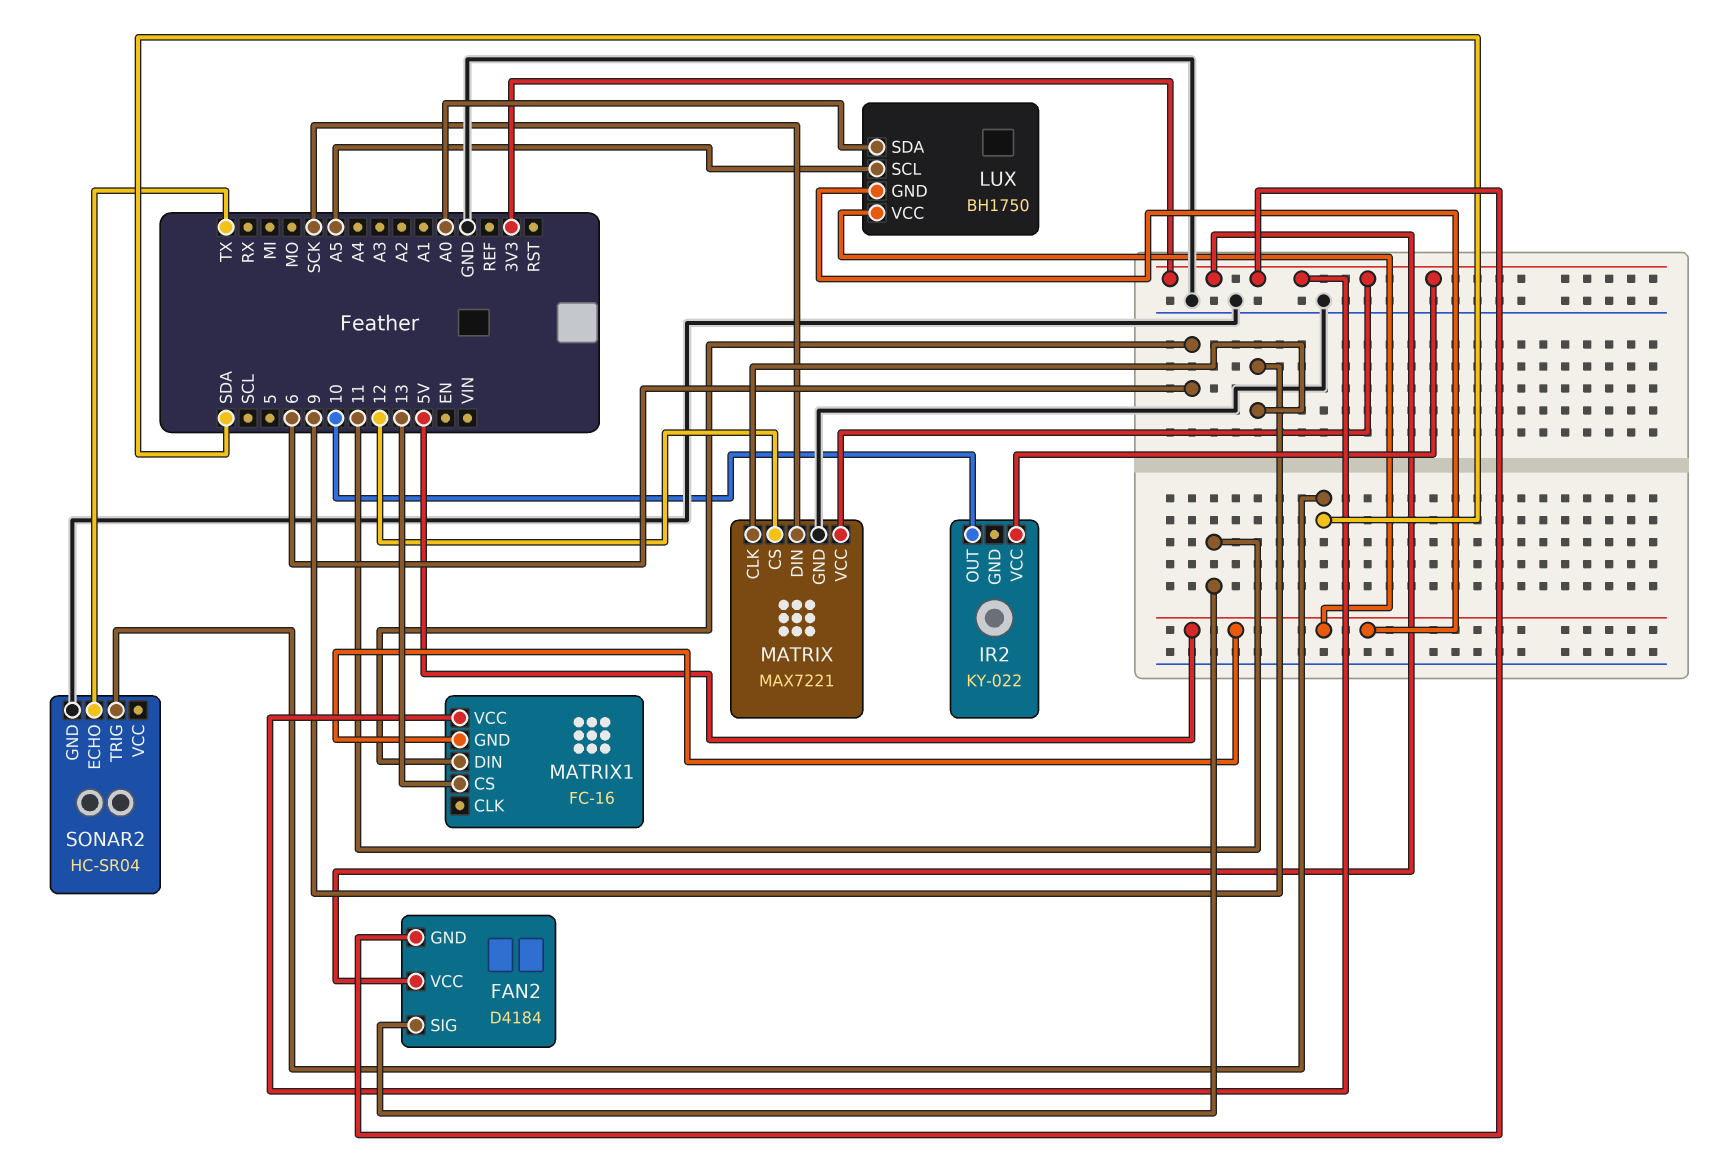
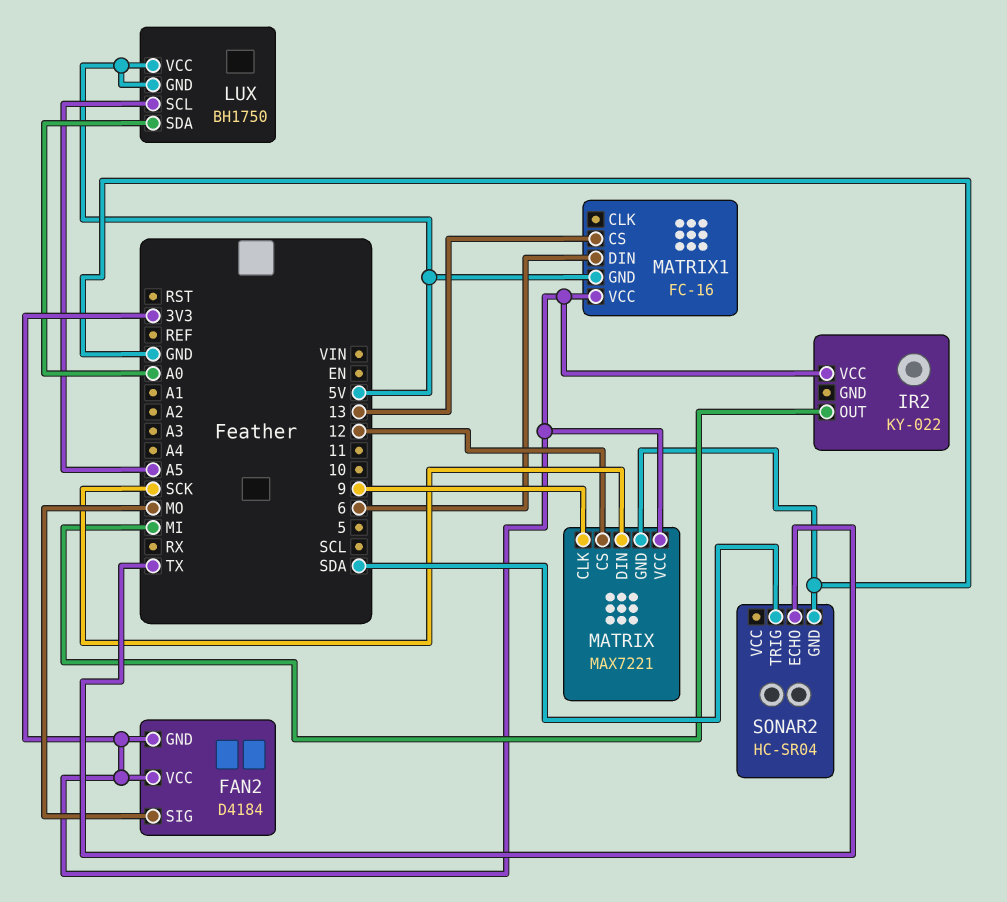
FAN2 pin SIG: 11 -> MO
IR2 pin OUT: 10 -> MI

